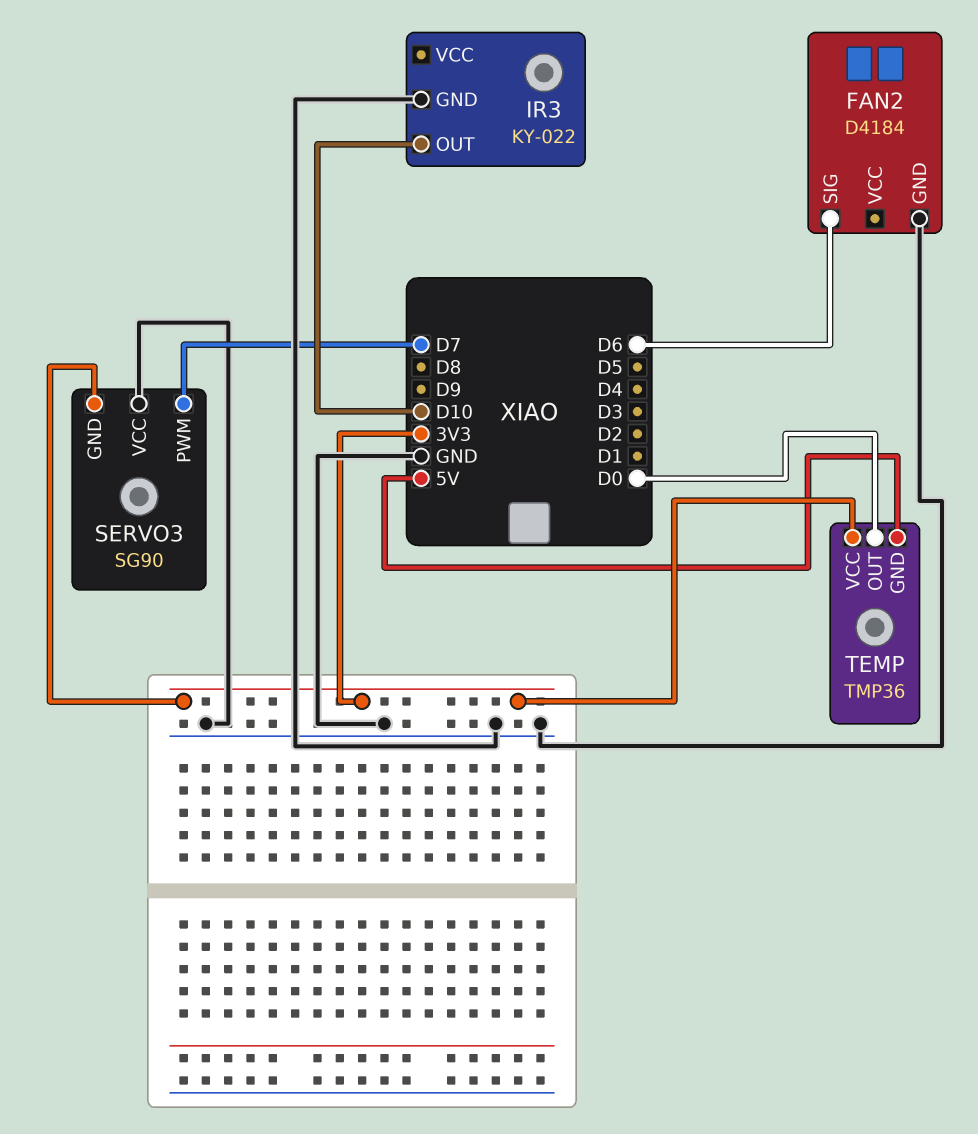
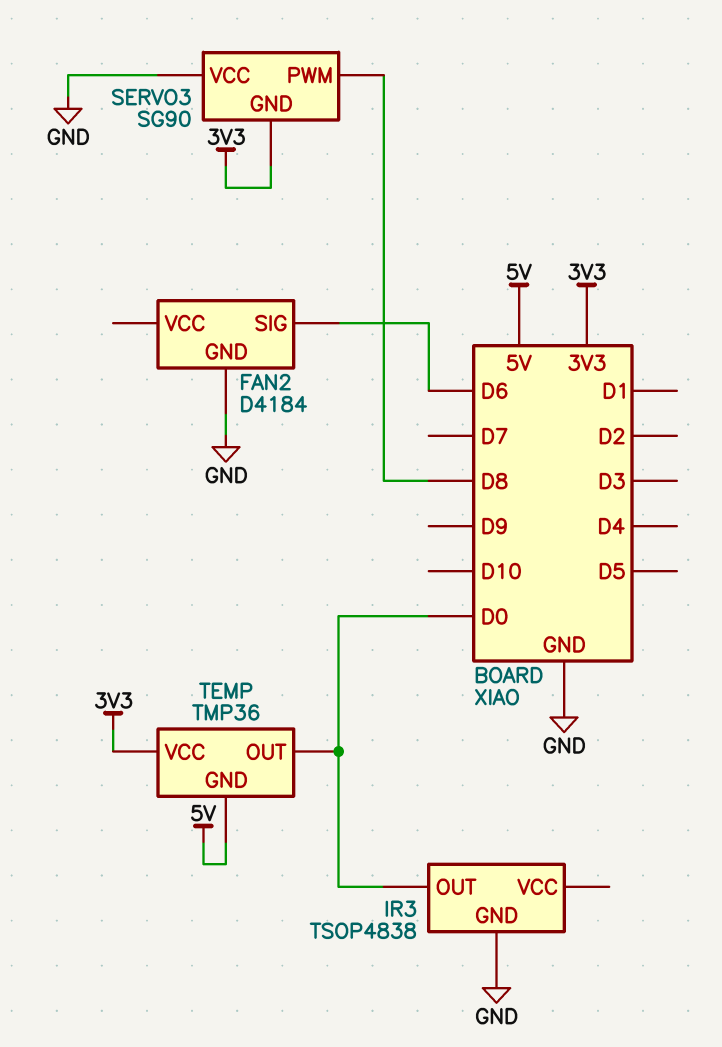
IR3: KY-022 -> TSOP4838
IR3 pin OUT: D10 -> D0
SERVO3 pin PWM: D7 -> D8

